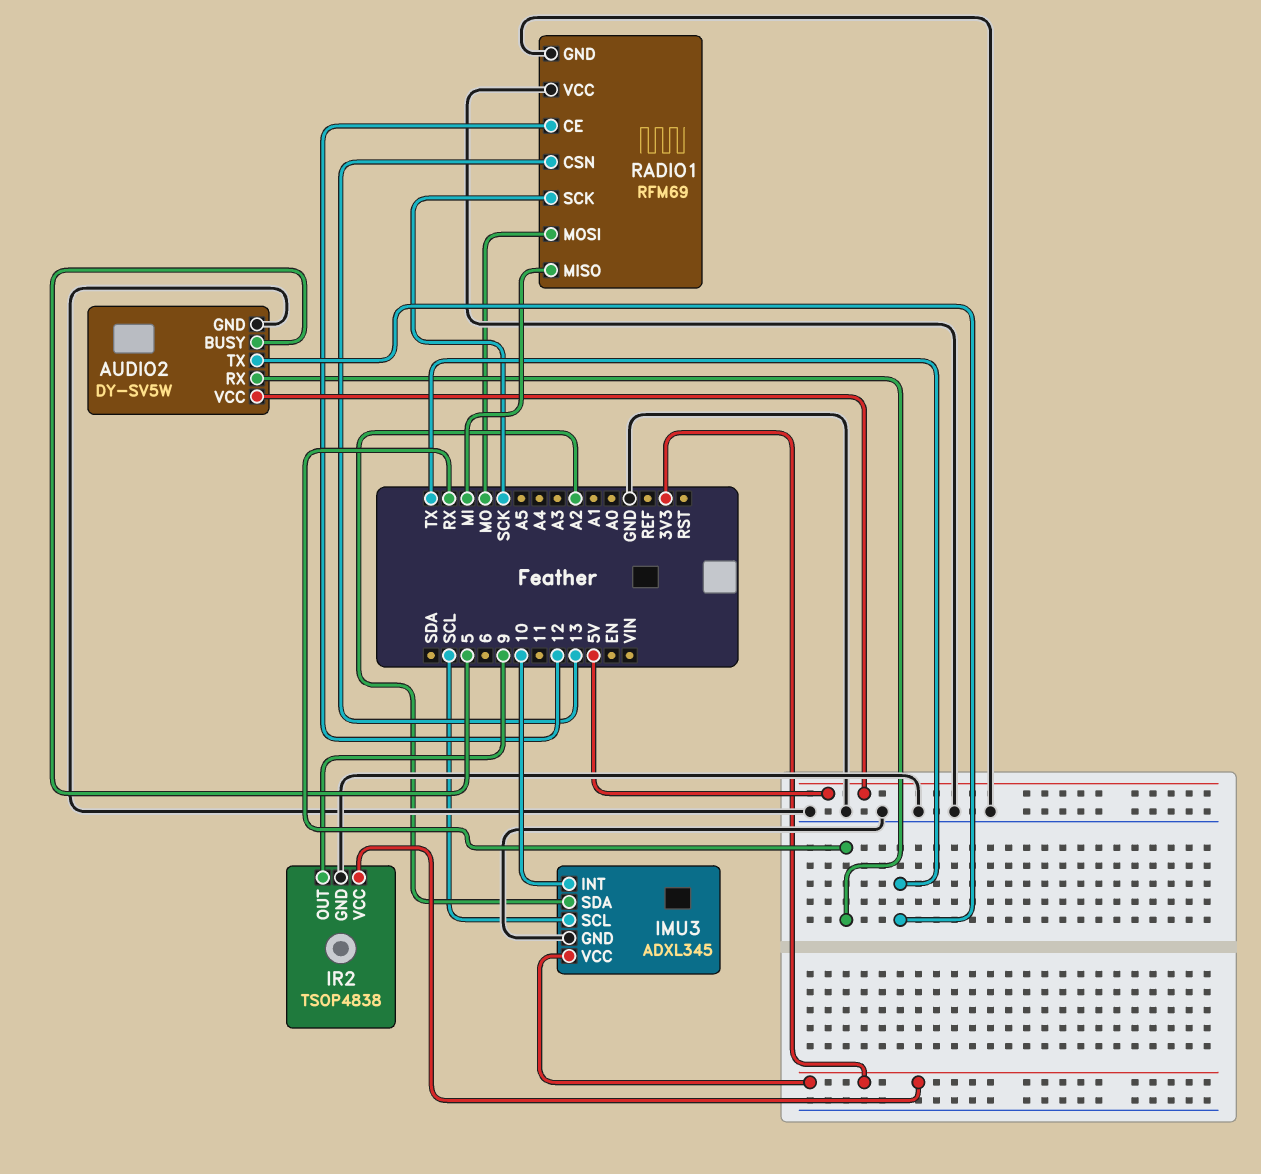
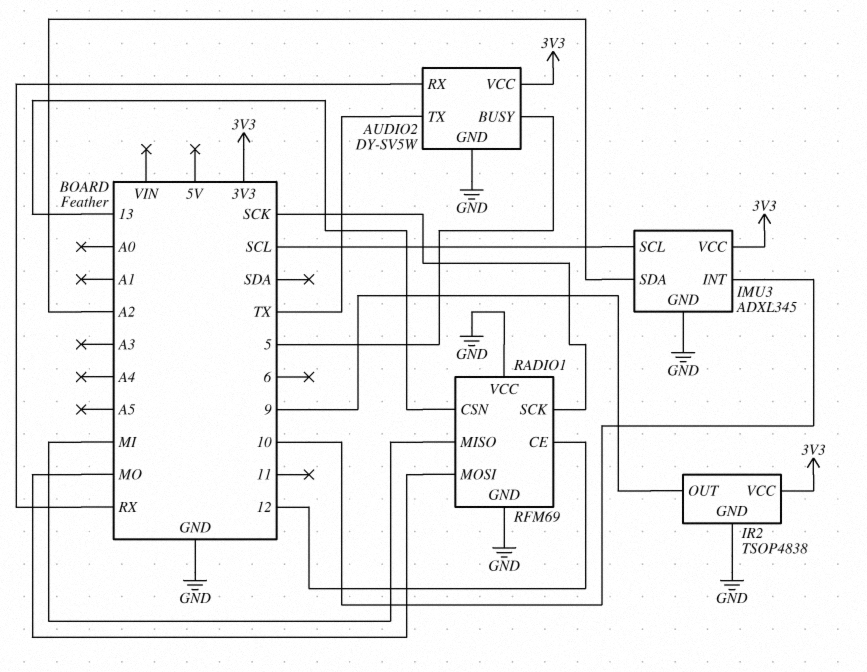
AUDIO2 pin VCC: 5V -> 3V3

